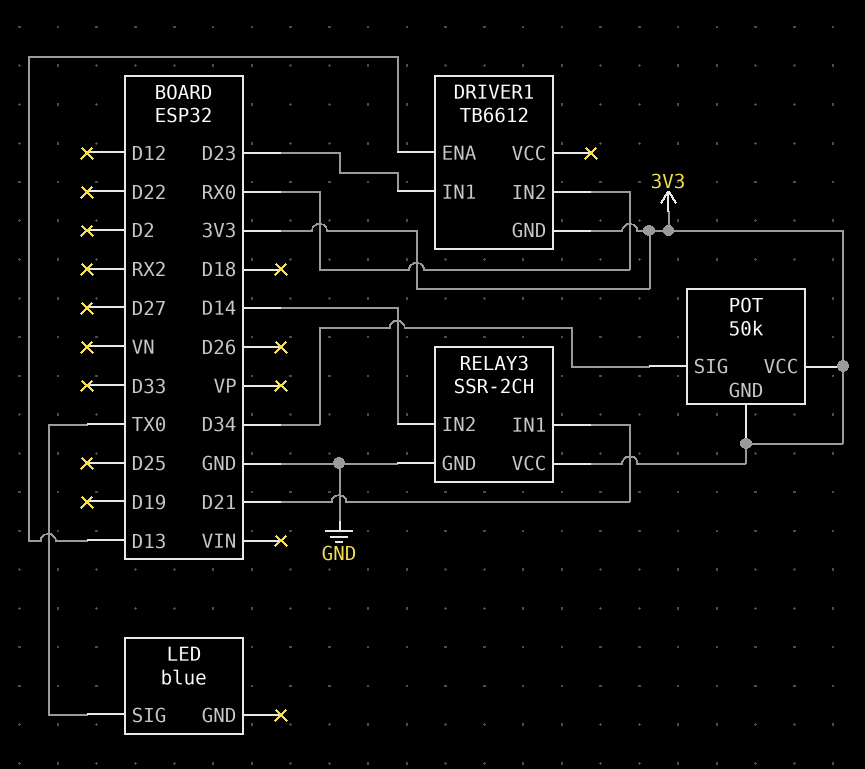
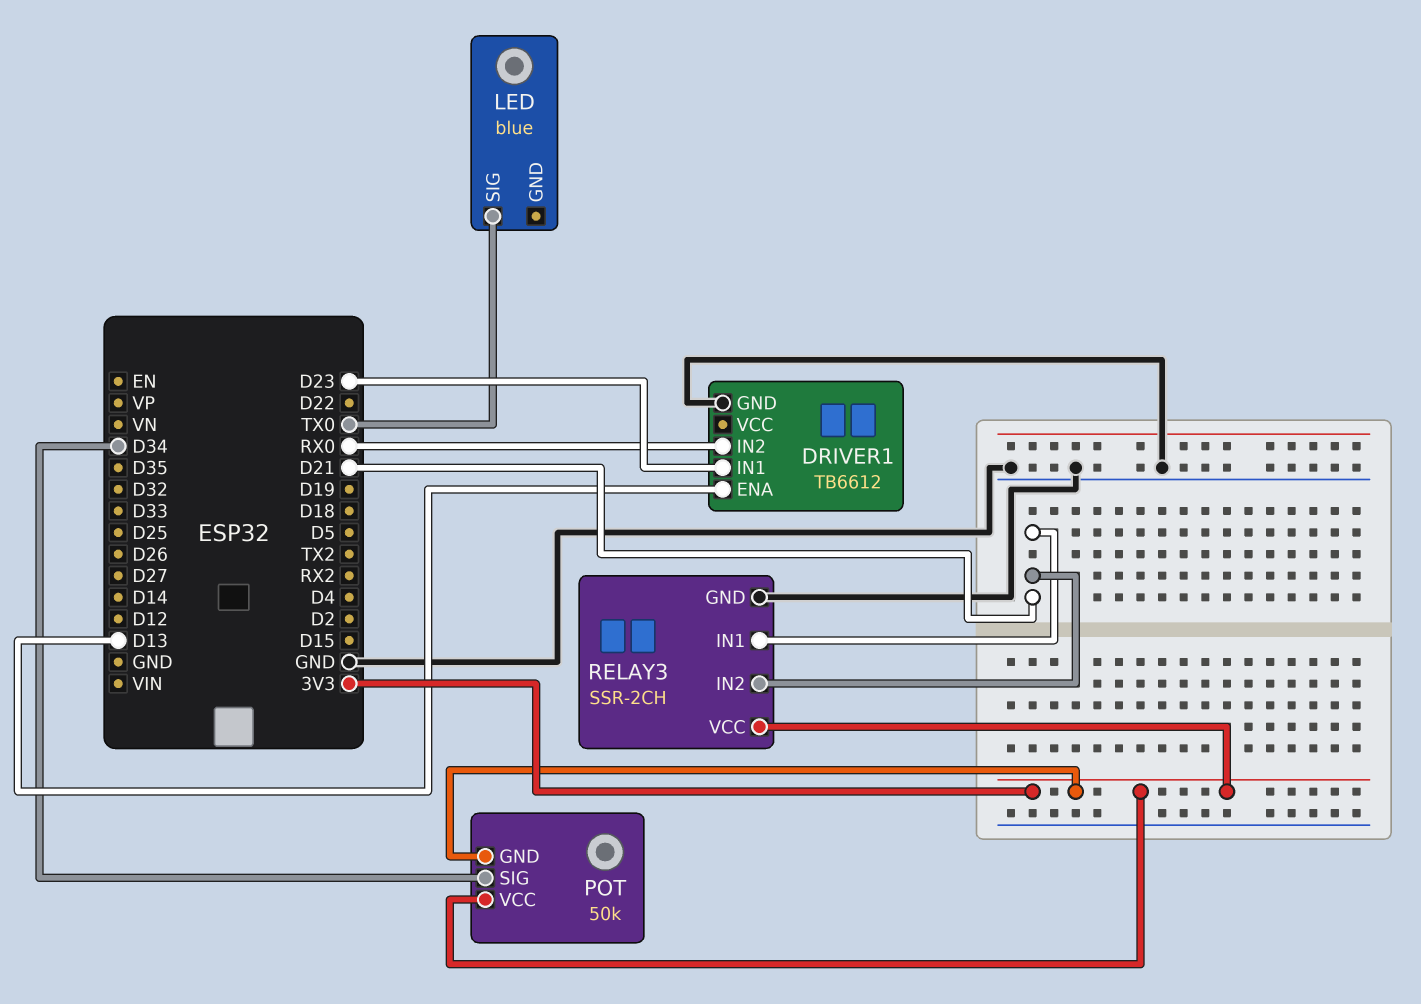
DRIVER1 pin GND: 3V3 -> GND
RELAY3 pin IN2: D14 -> D21

